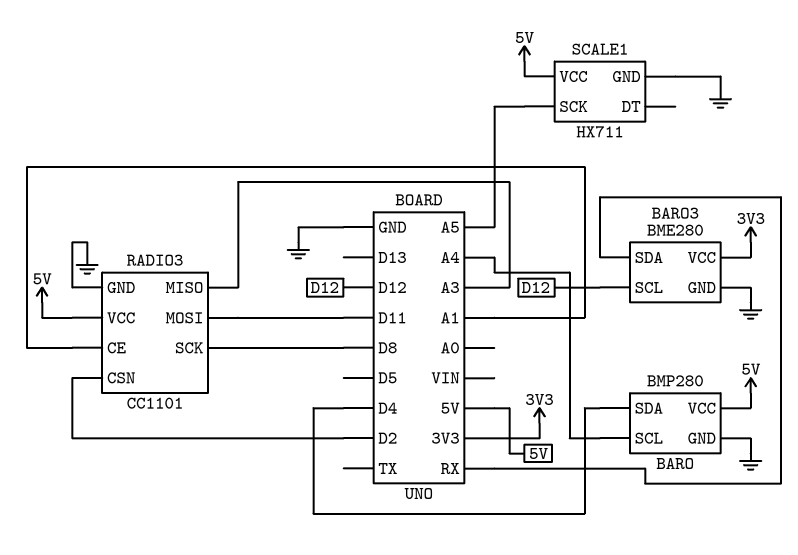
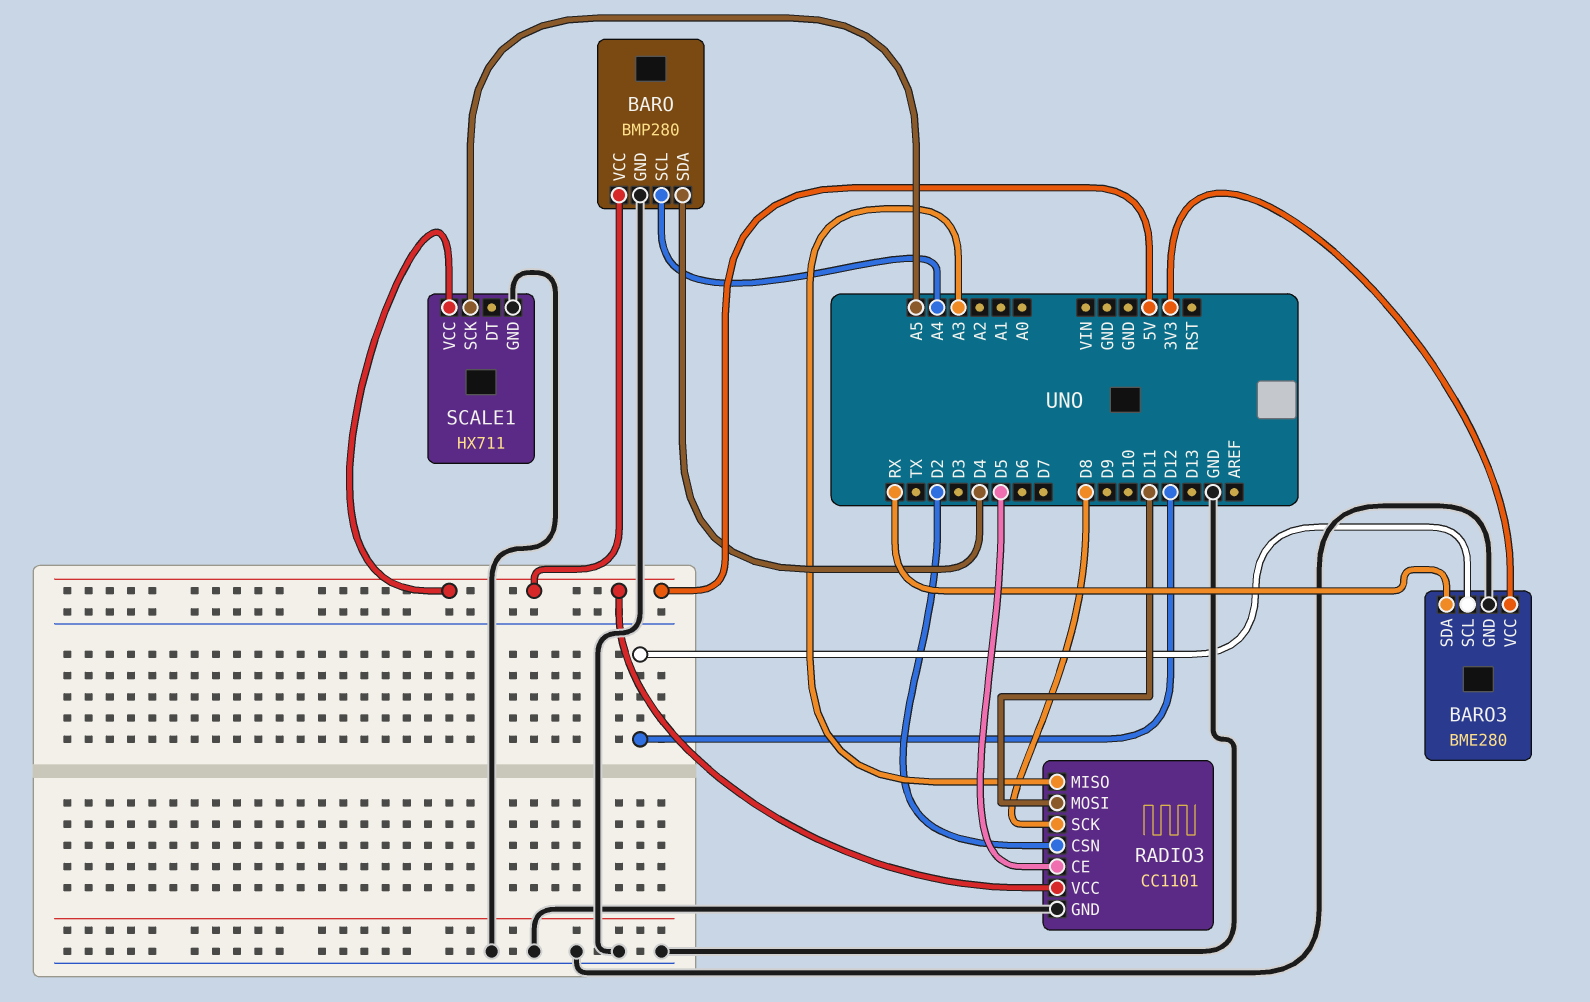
RADIO3 pin CE: A1 -> D5

